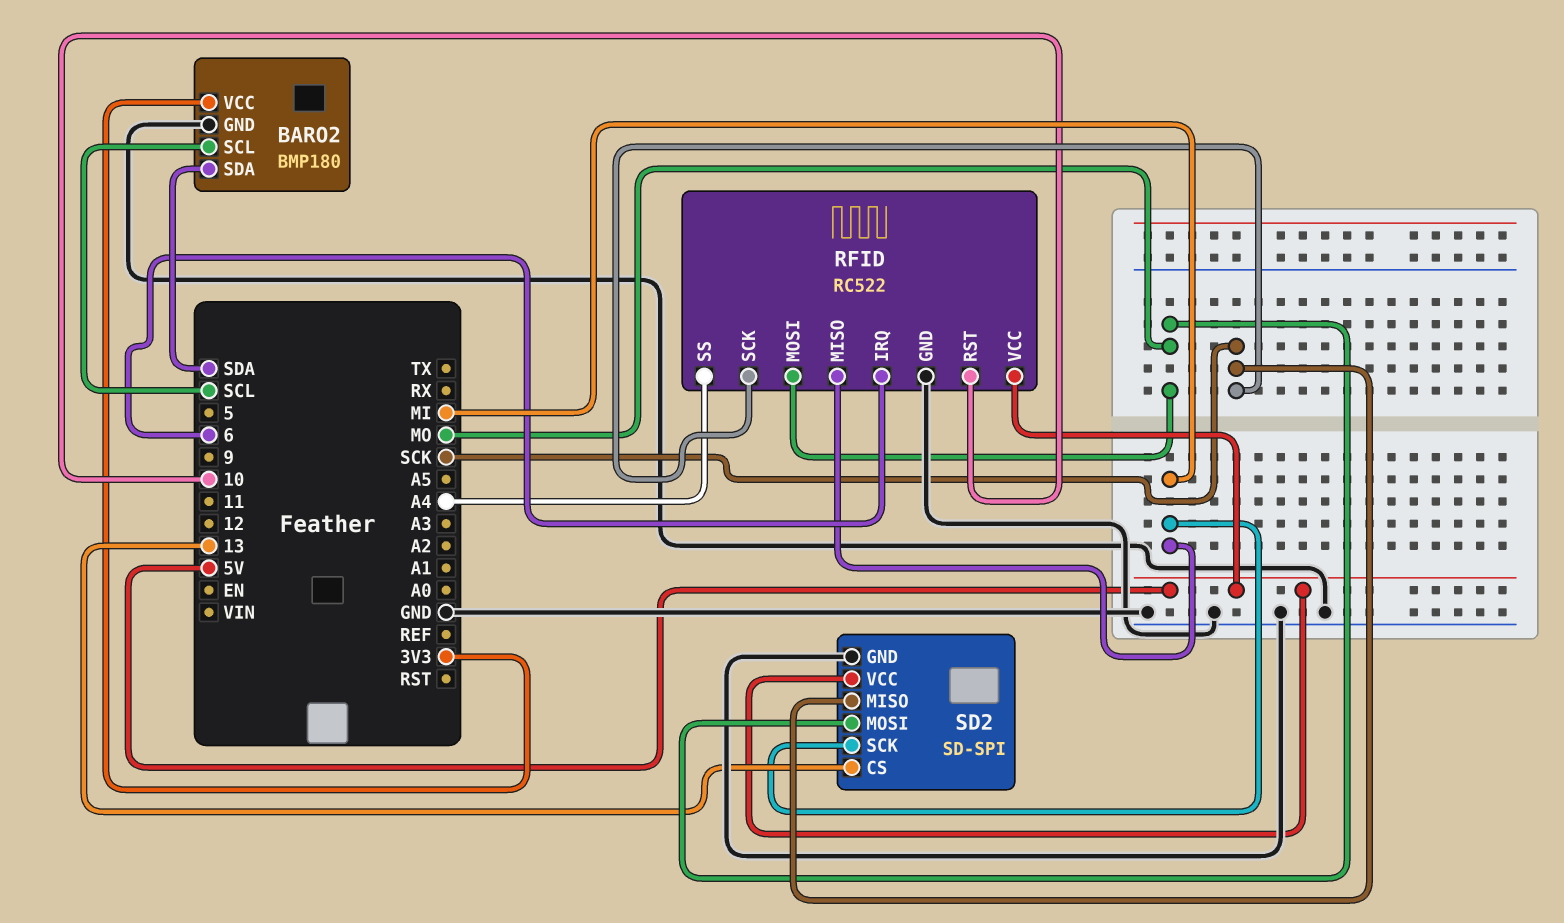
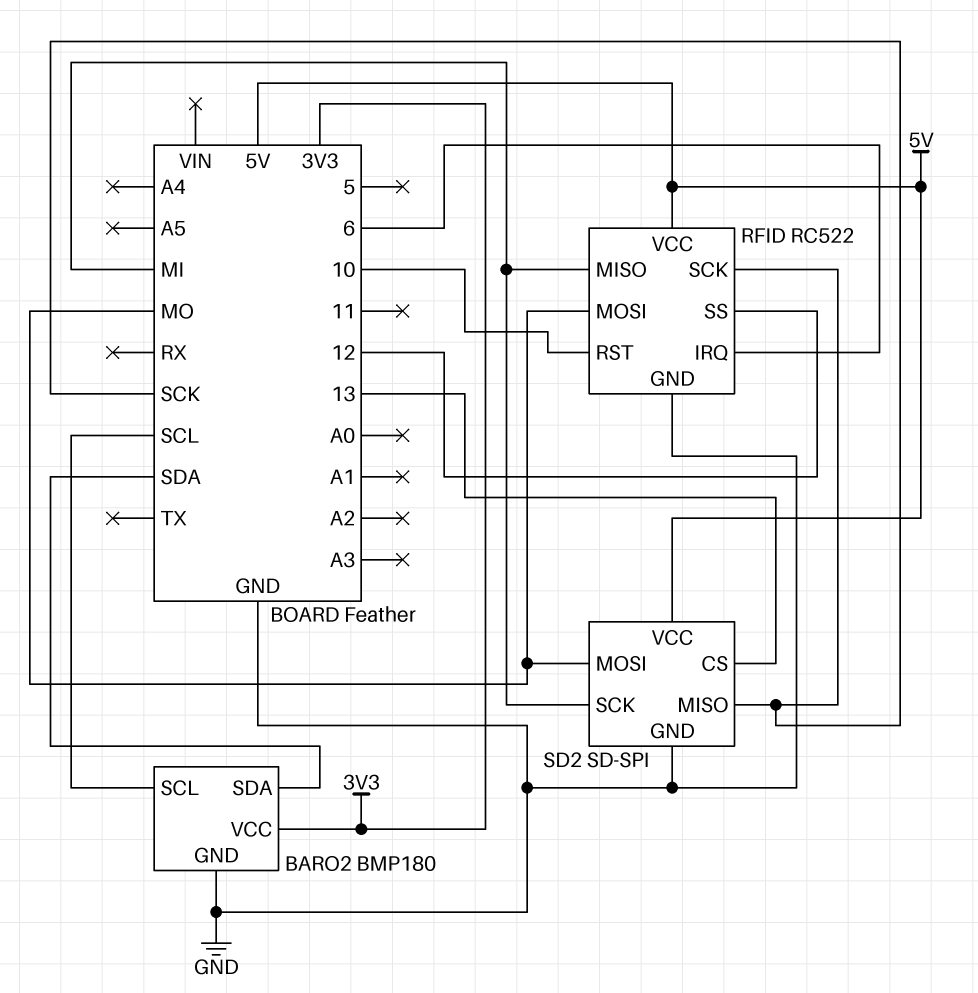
RFID pin SS: A4 -> 12

